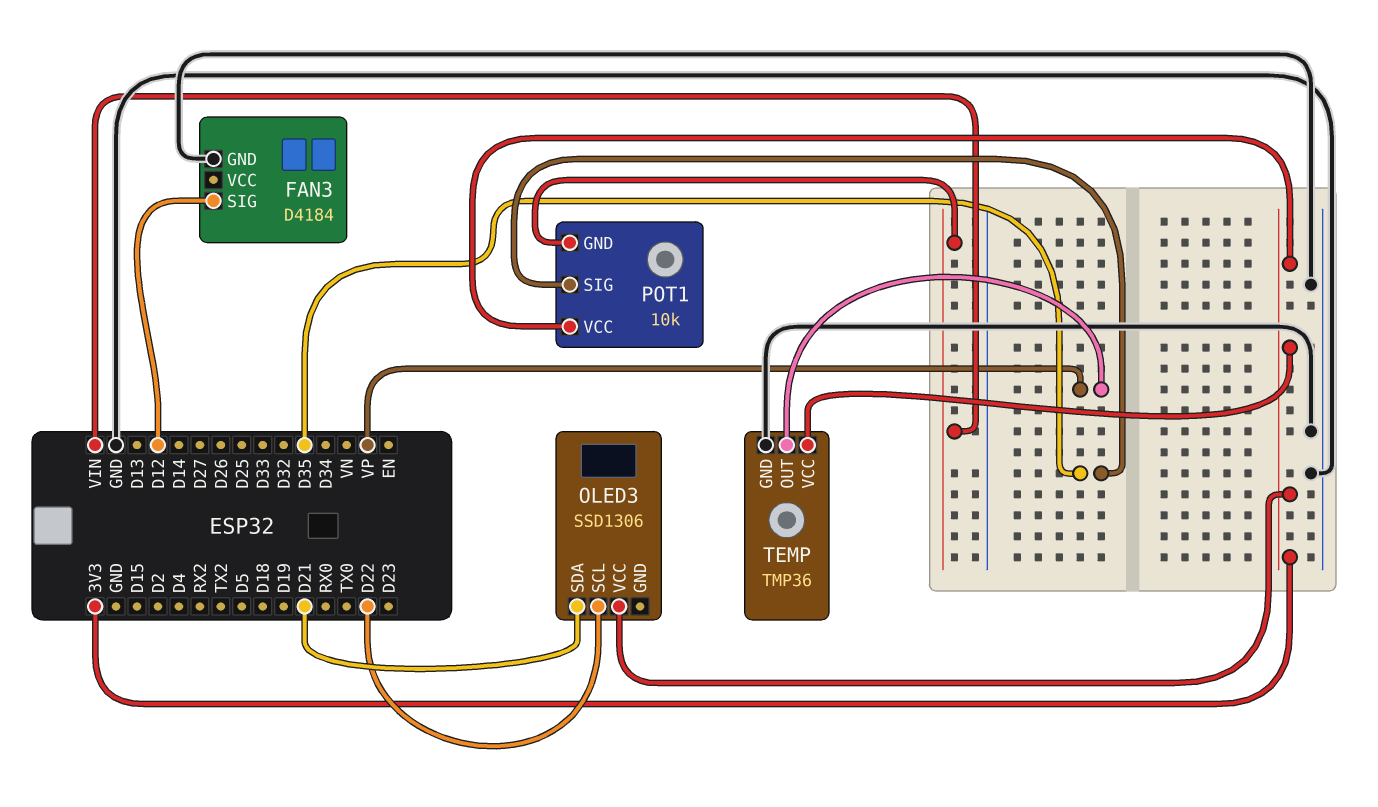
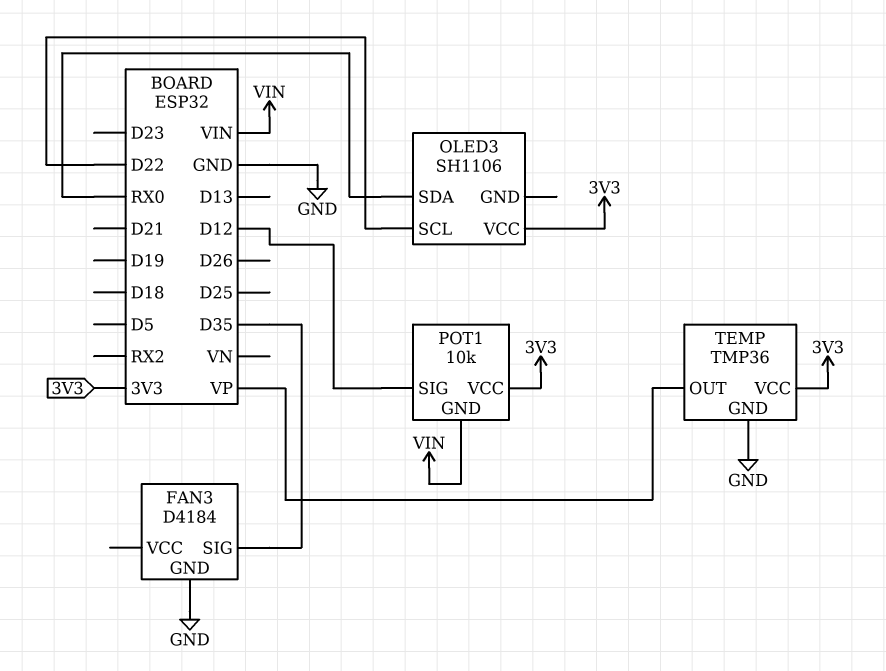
FAN3 pin SIG: D12 -> D35
OLED3: SSD1306 -> SH1106
OLED3 pin SDA: D21 -> RX0
POT1 pin SIG: D35 -> D12

